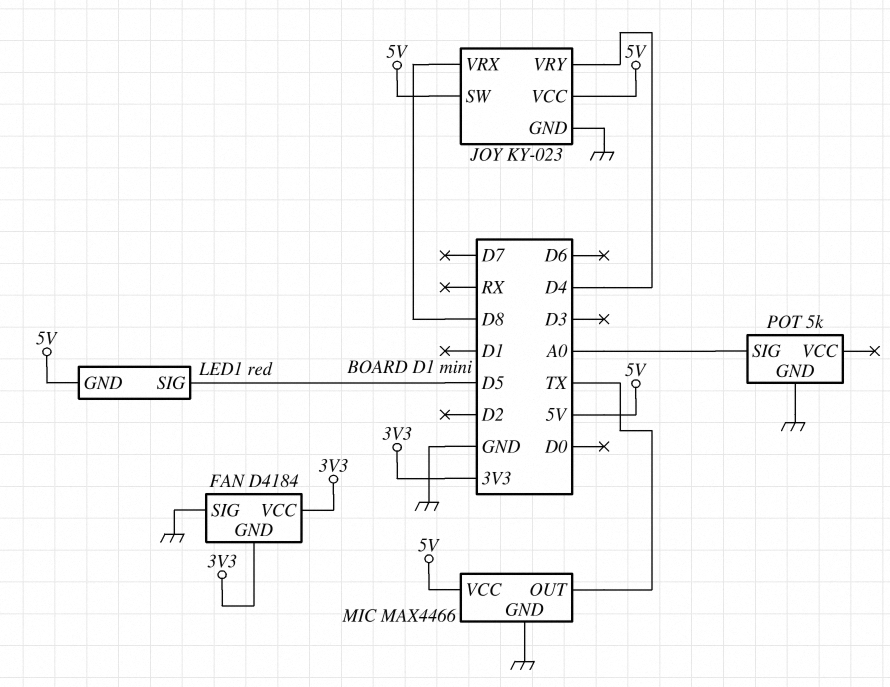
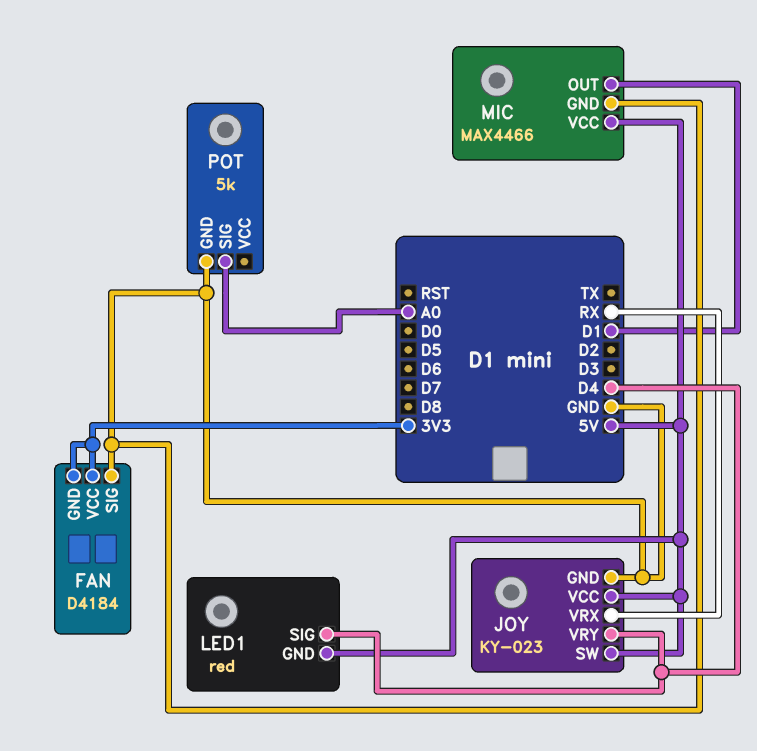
JOY pin VRX: D8 -> RX
LED1 pin SIG: D5 -> D4
MIC pin OUT: TX -> D1

